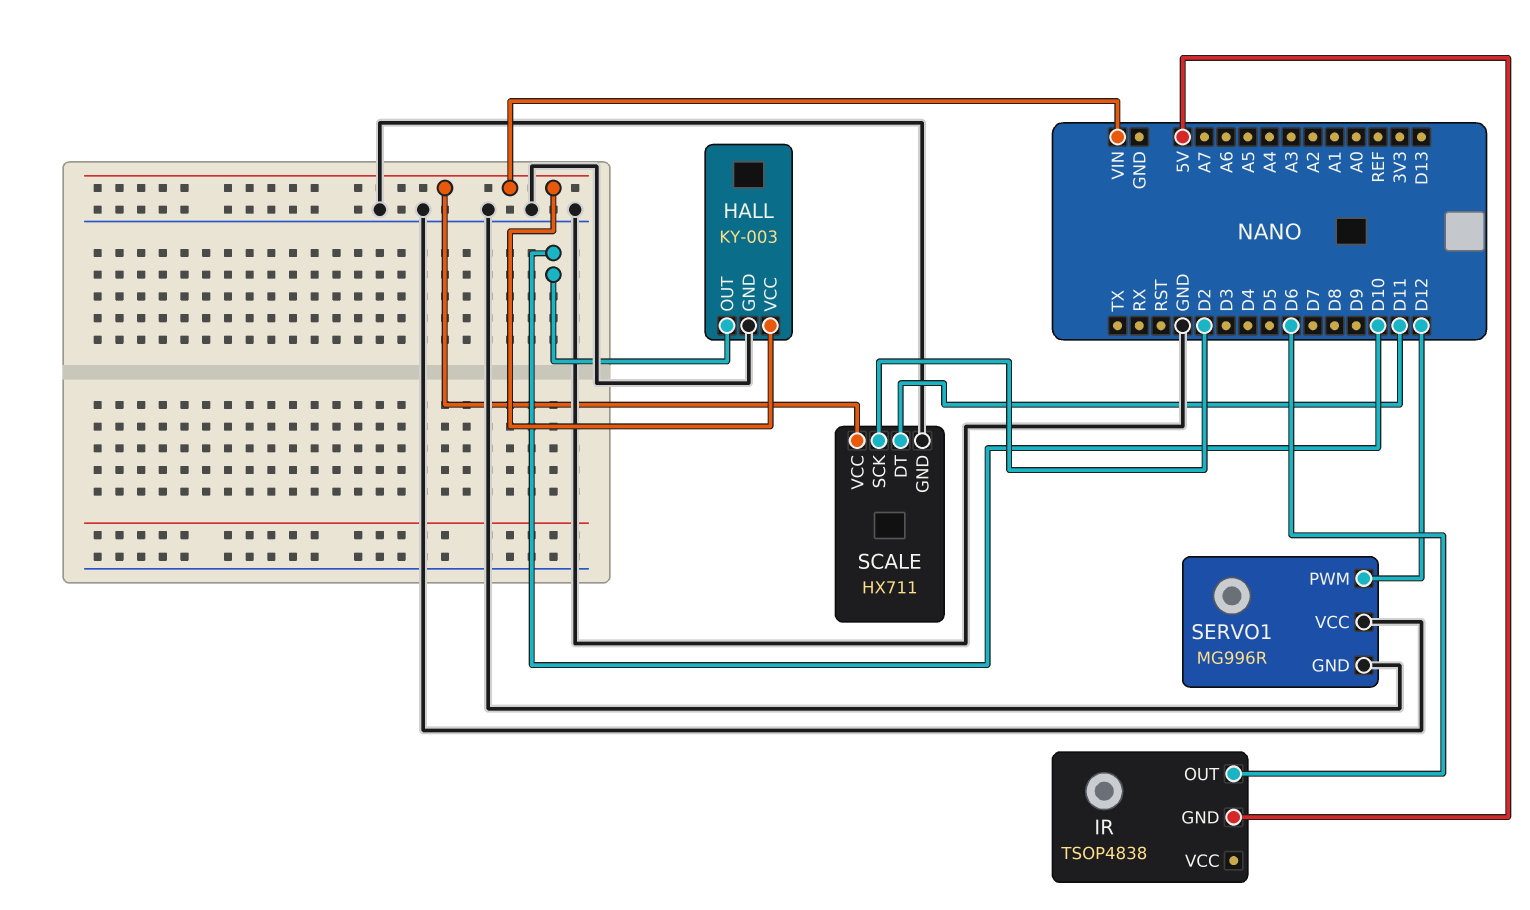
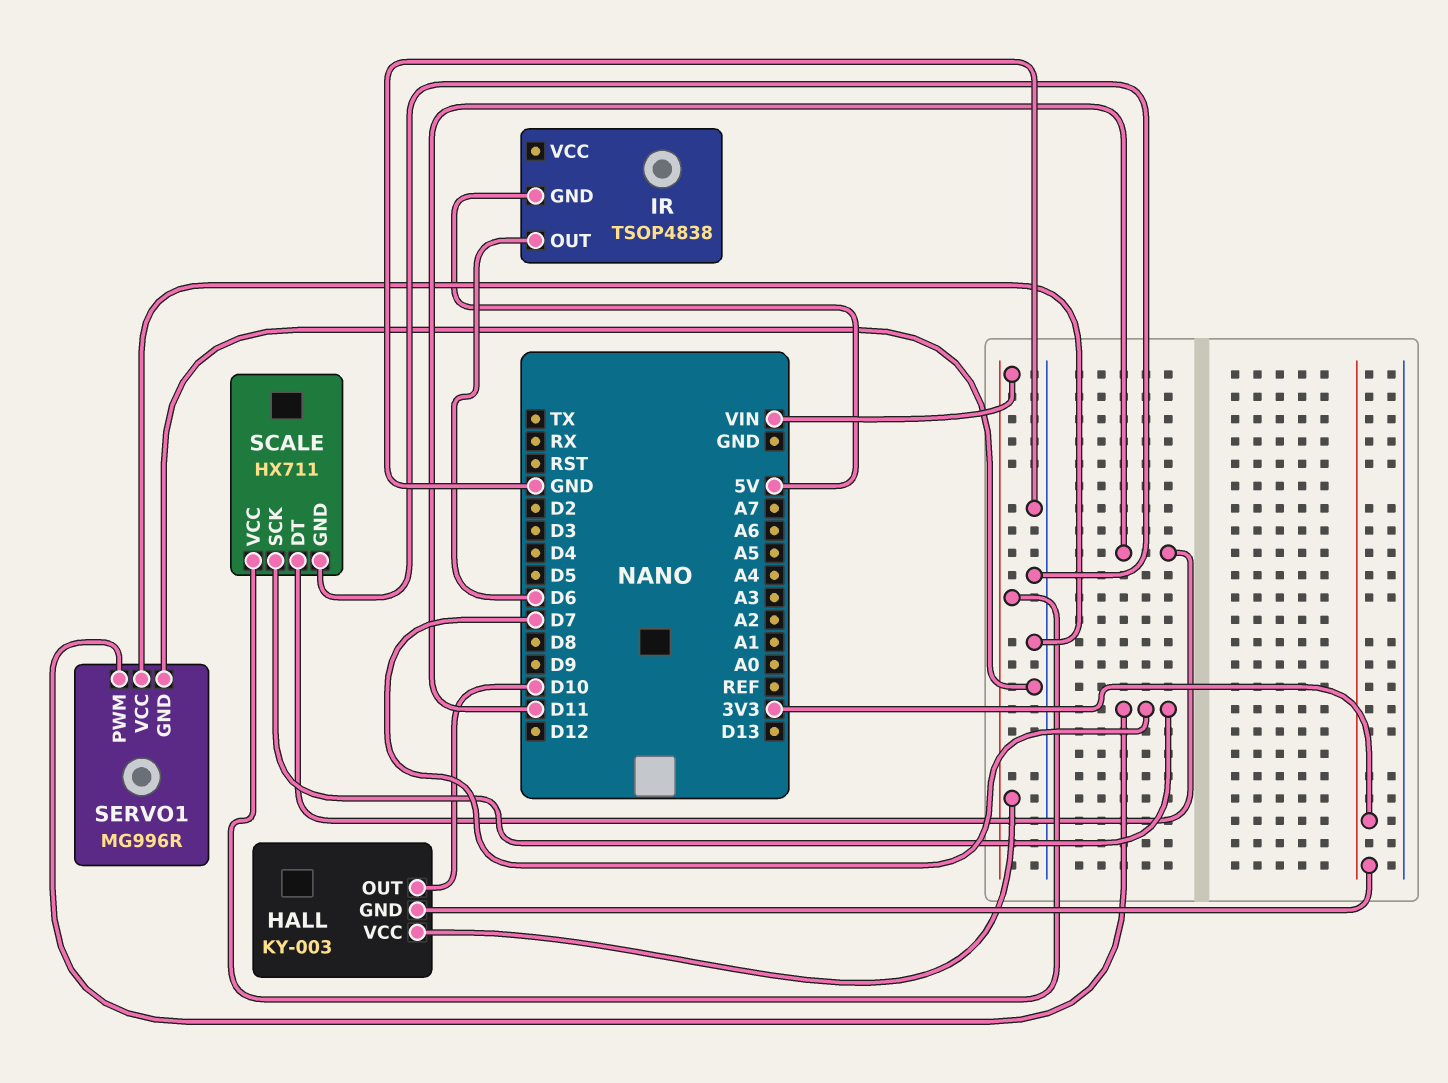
HALL pin GND: GND -> 3V3
SCALE pin SCK: D2 -> D7
SERVO1 pin PWM: D12 -> D7

